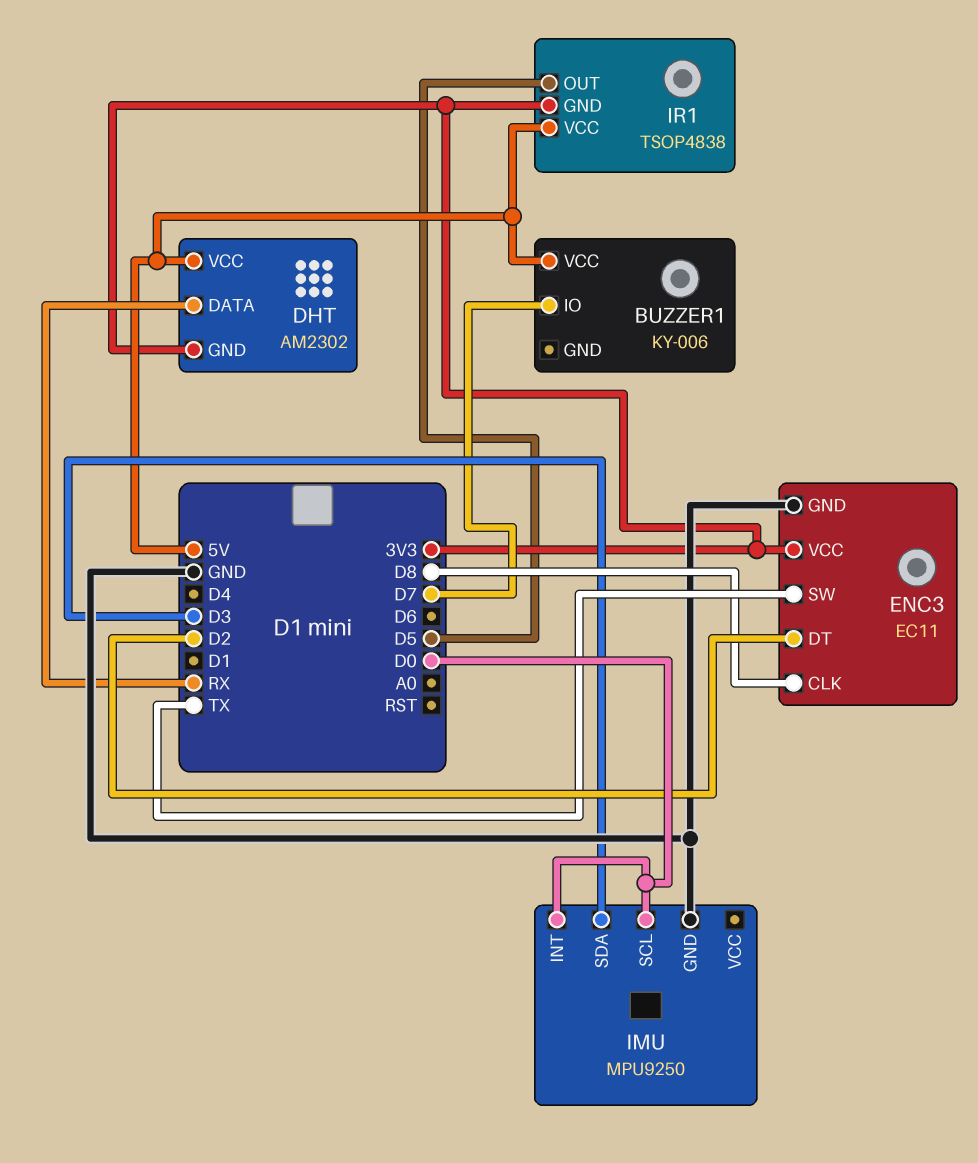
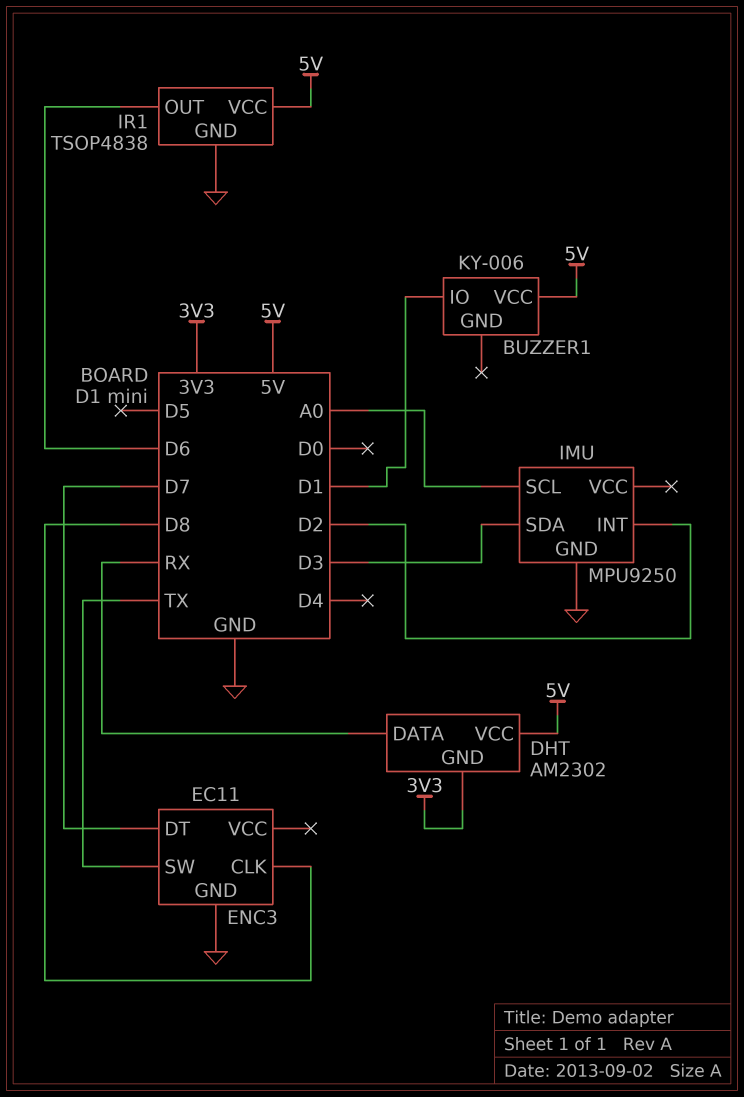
BUZZER1 pin IO: D7 -> D1
ENC3 pin DT: D2 -> D7
ENC3 pin VCC: 3V3 -> none
IMU pin INT: D0 -> D2
IMU pin SCL: D0 -> A0
IR1 pin GND: 3V3 -> GND
IR1 pin OUT: D5 -> D6

